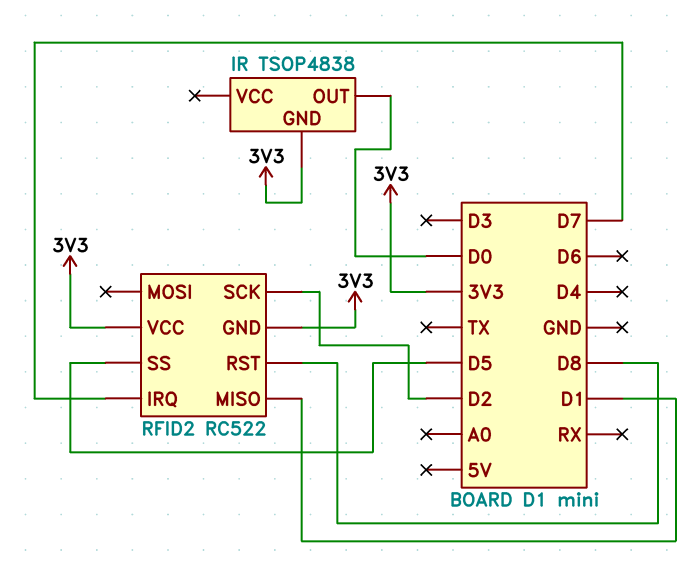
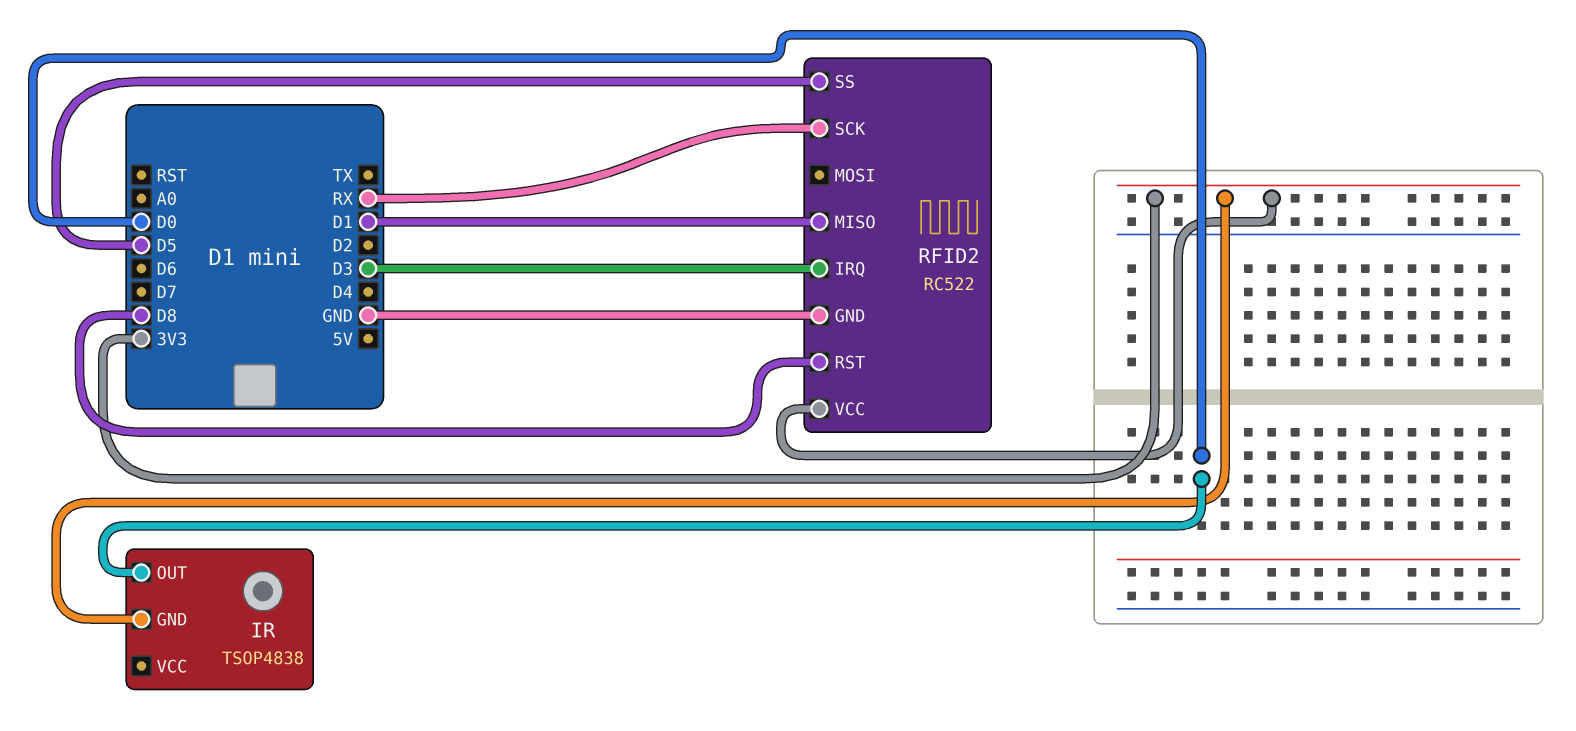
RFID2 pin GND: 3V3 -> GND
RFID2 pin IRQ: D7 -> D3
RFID2 pin SCK: D2 -> RX

